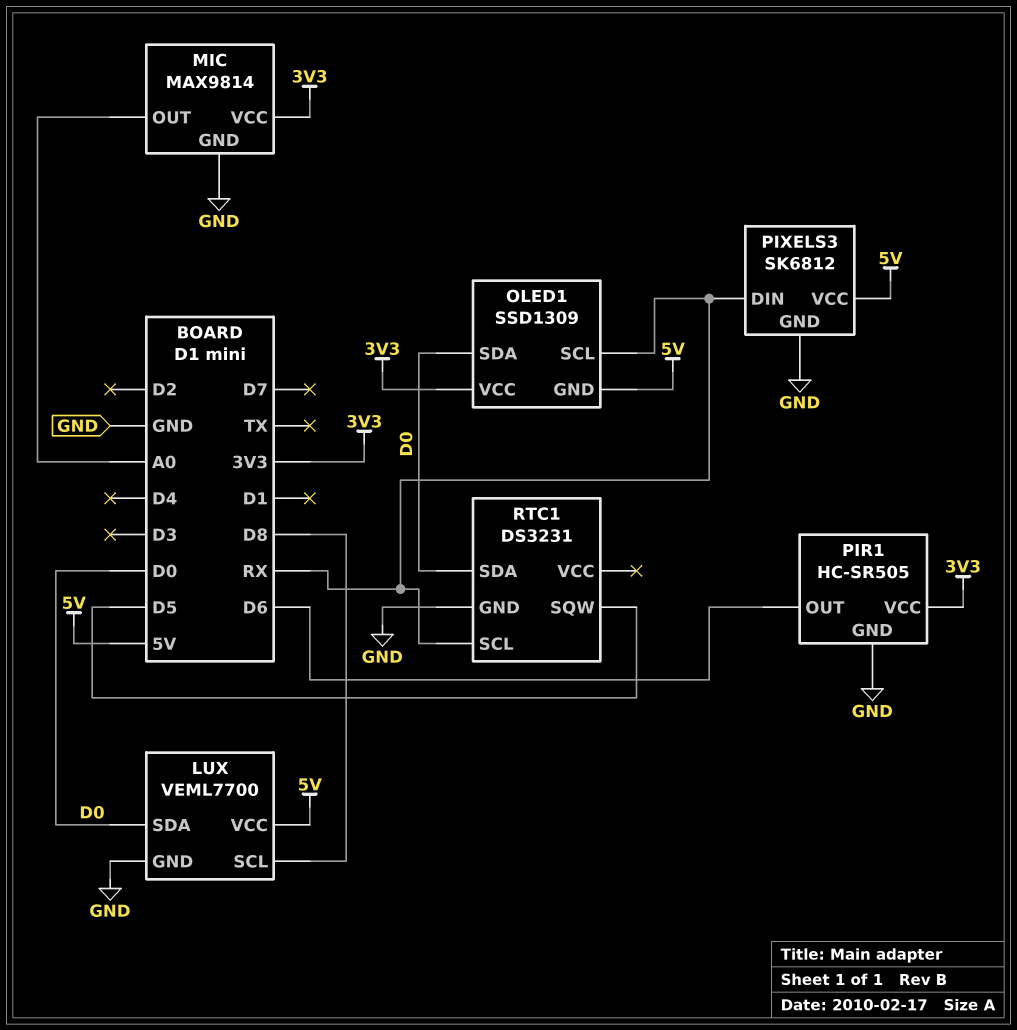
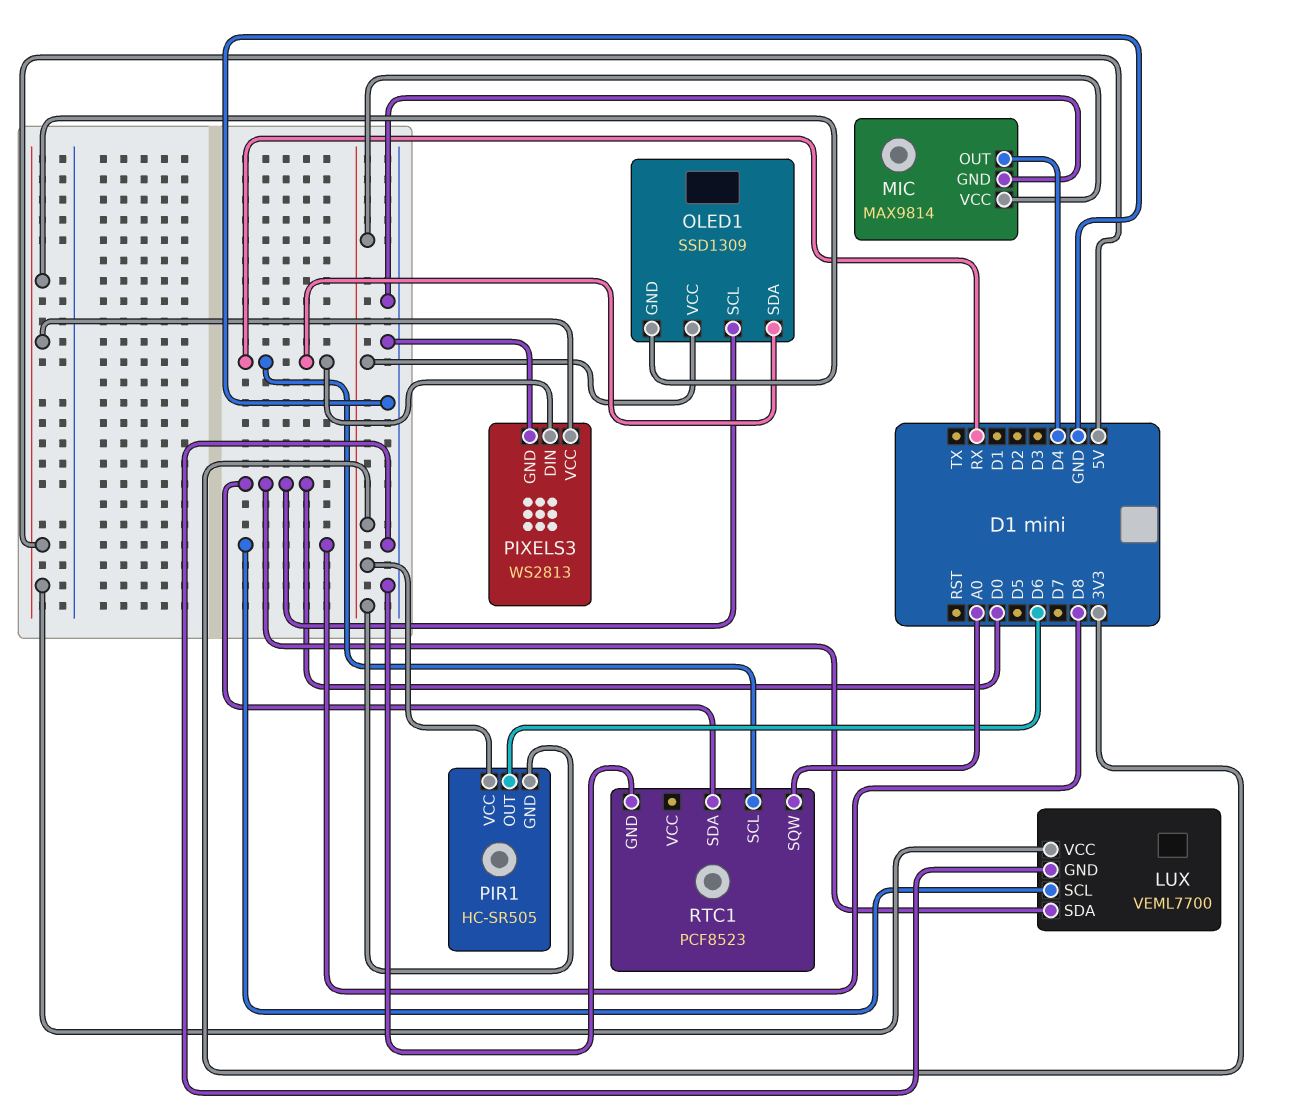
MIC pin OUT: A0 -> D4
OLED1 pin SCL: RX -> D0
OLED1 pin SDA: D0 -> RX
PIR1 pin GND: GND -> 3V3
PIXELS3: SK6812 -> WS2813
RTC1: DS3231 -> PCF8523
RTC1 pin SQW: D5 -> A0

